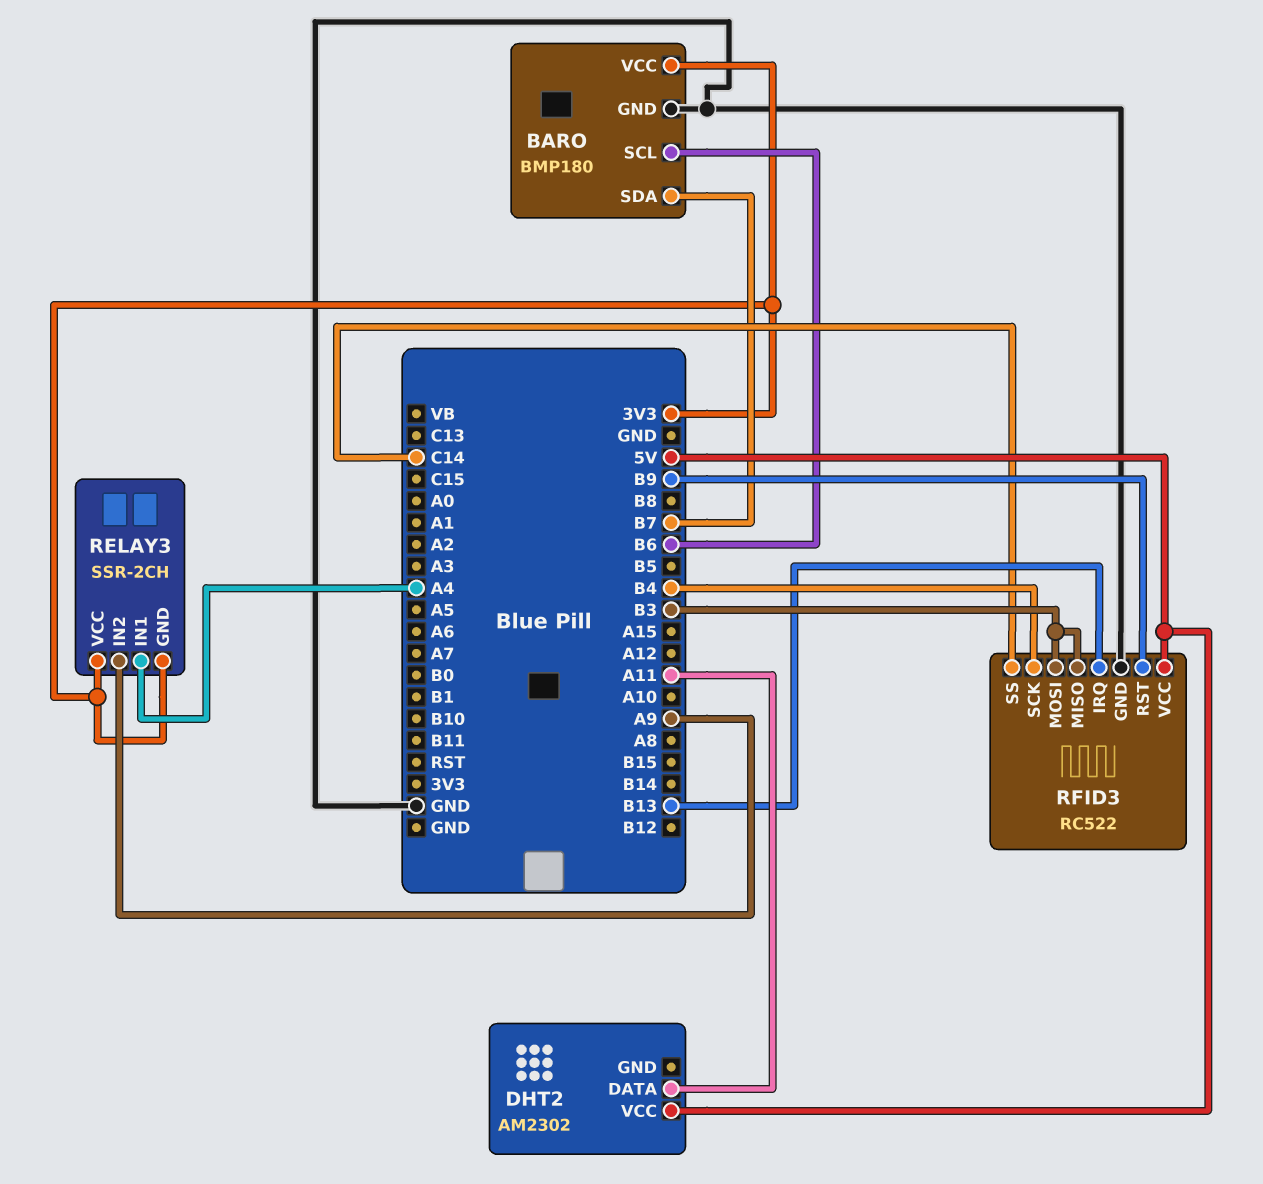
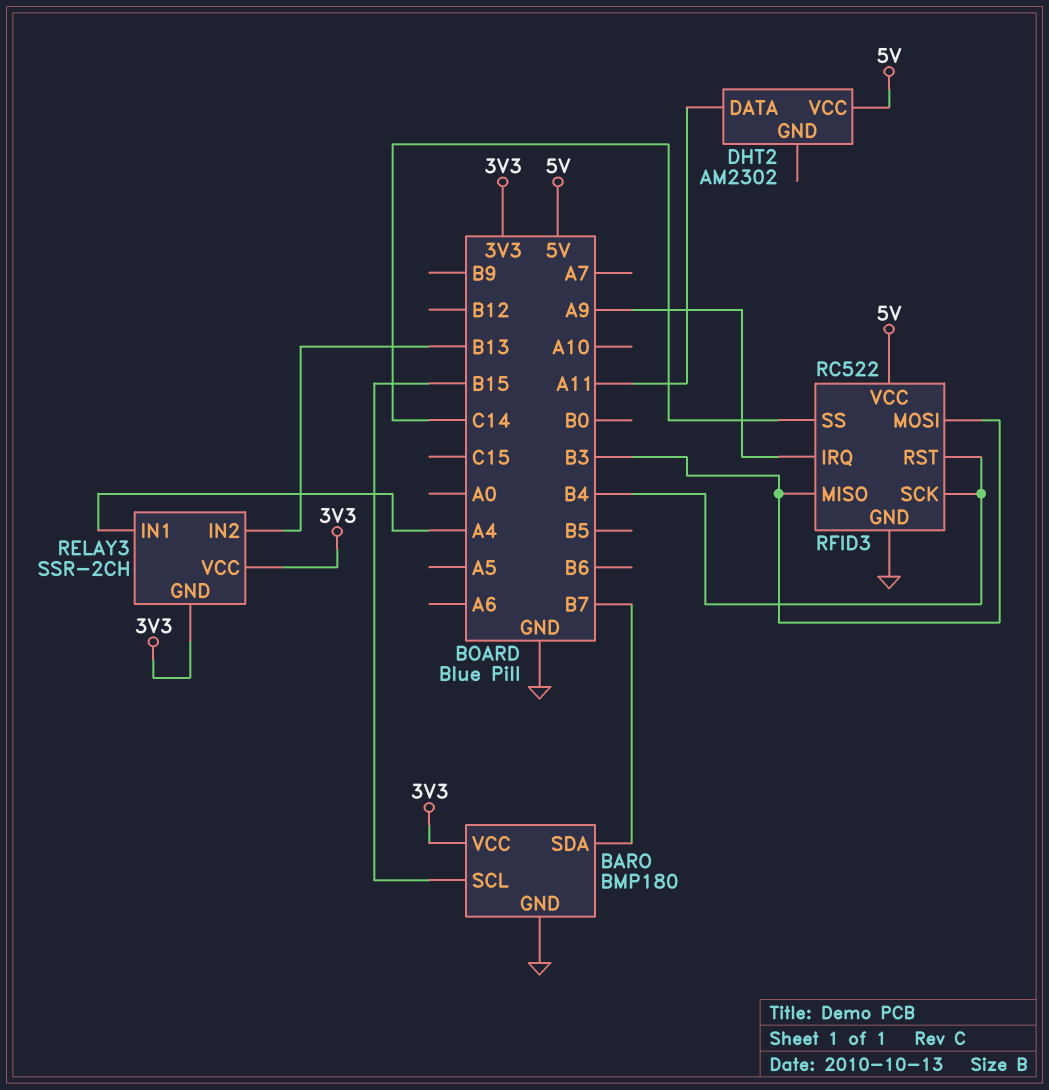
BARO pin SCL: B6 -> B15
RELAY3 pin IN2: A9 -> B13
RFID3 pin IRQ: B13 -> A9
RFID3 pin RST: B9 -> B4

